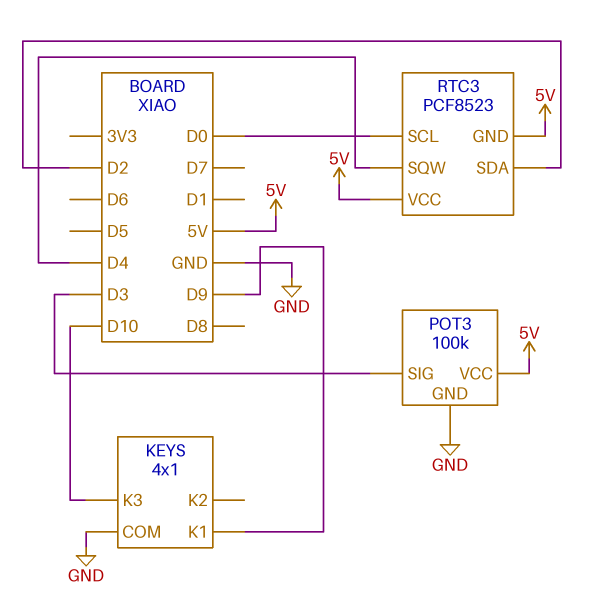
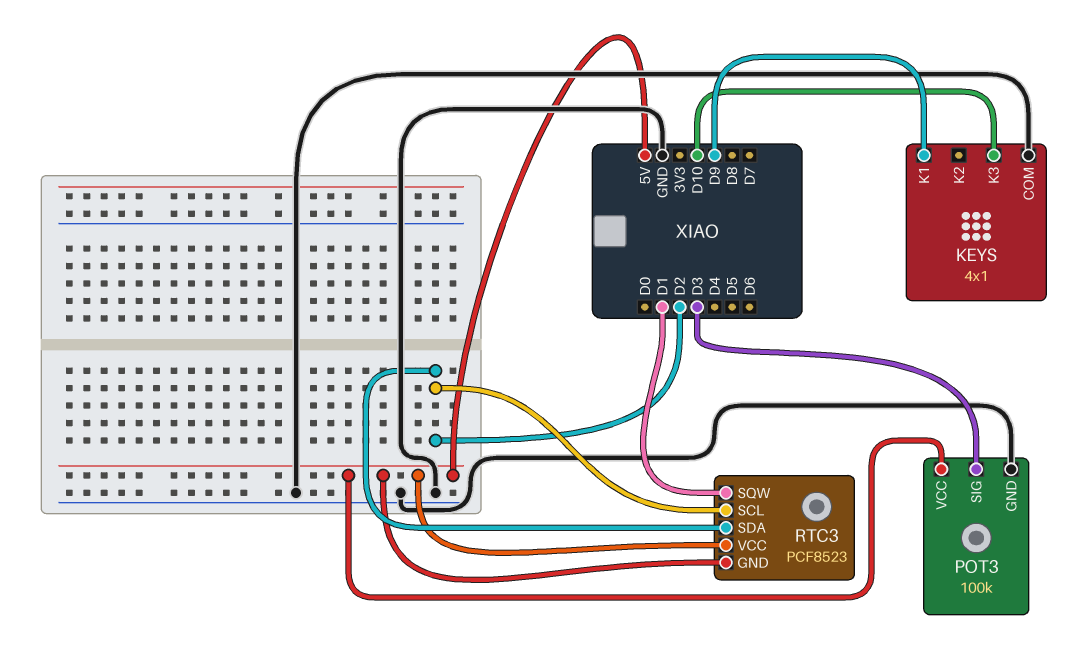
RTC3 pin SCL: D0 -> D2
RTC3 pin SQW: D4 -> D1

